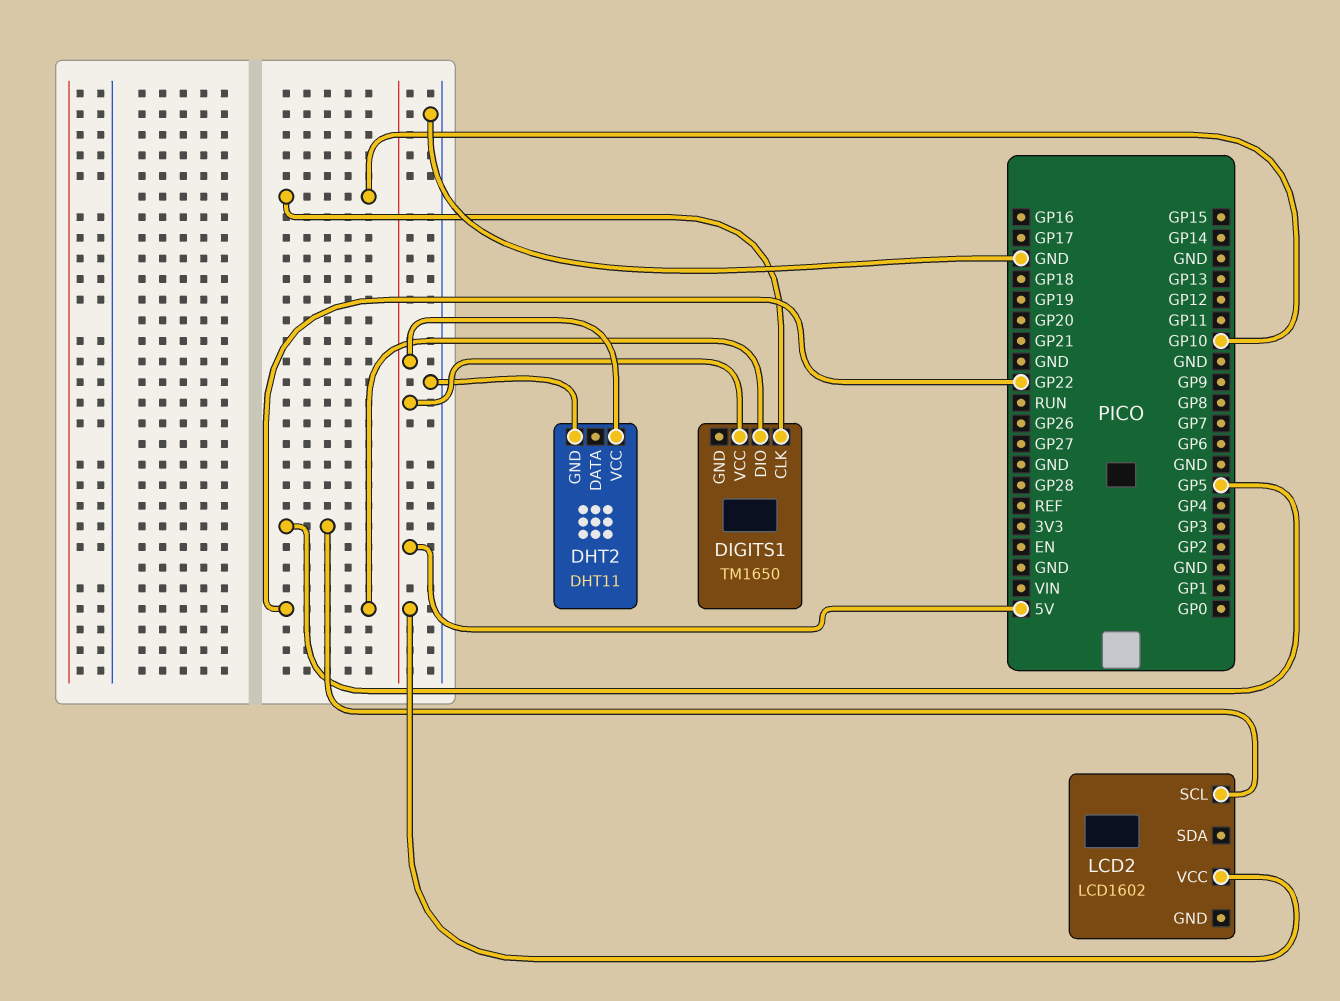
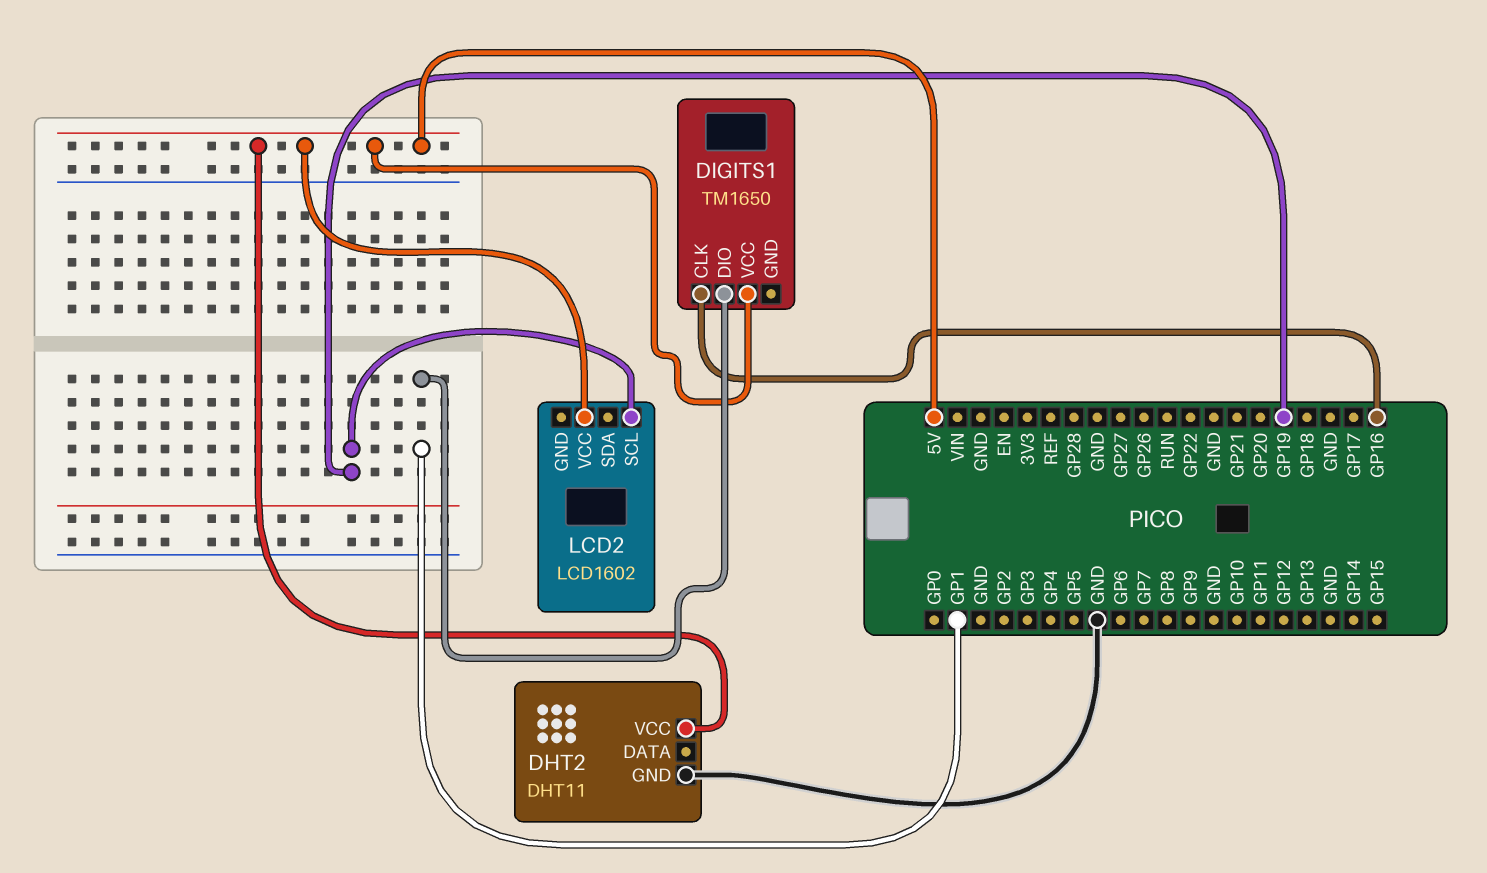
DIGITS1 pin CLK: GP10 -> GP16
DIGITS1 pin DIO: GP22 -> GP1
LCD2 pin SCL: GP5 -> GP19

